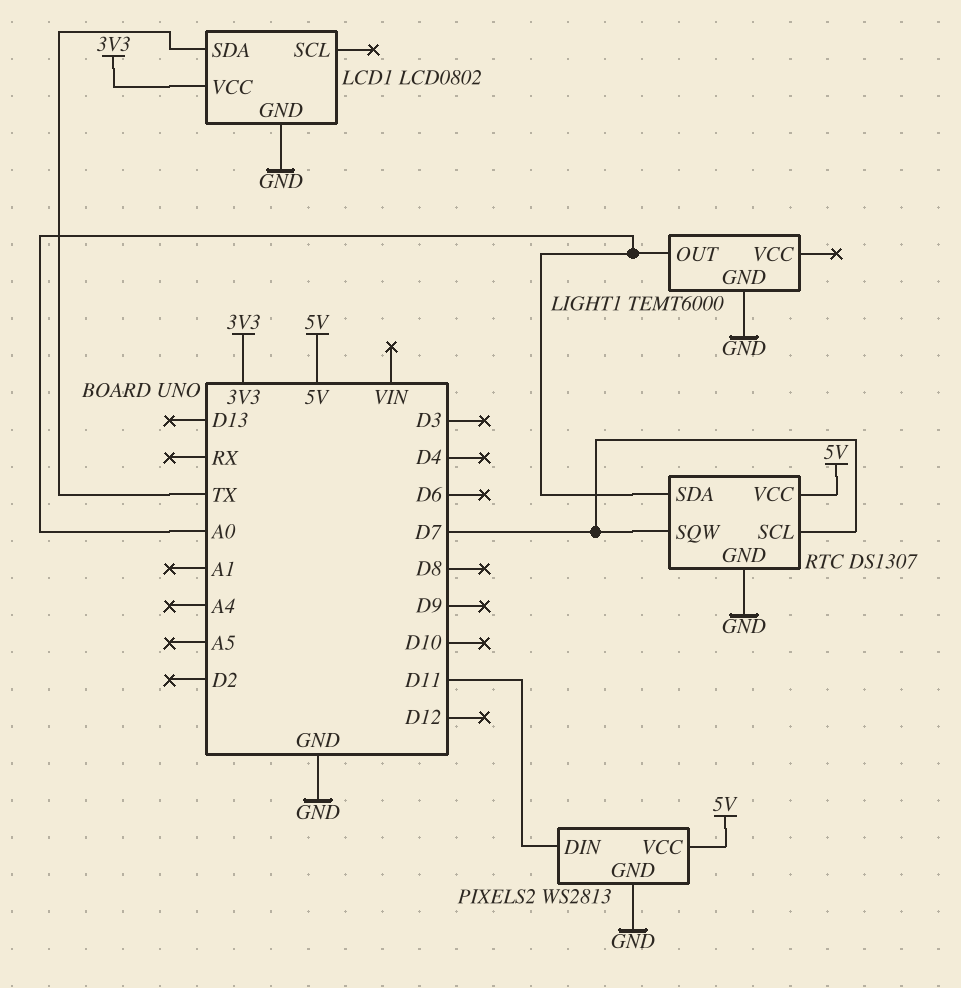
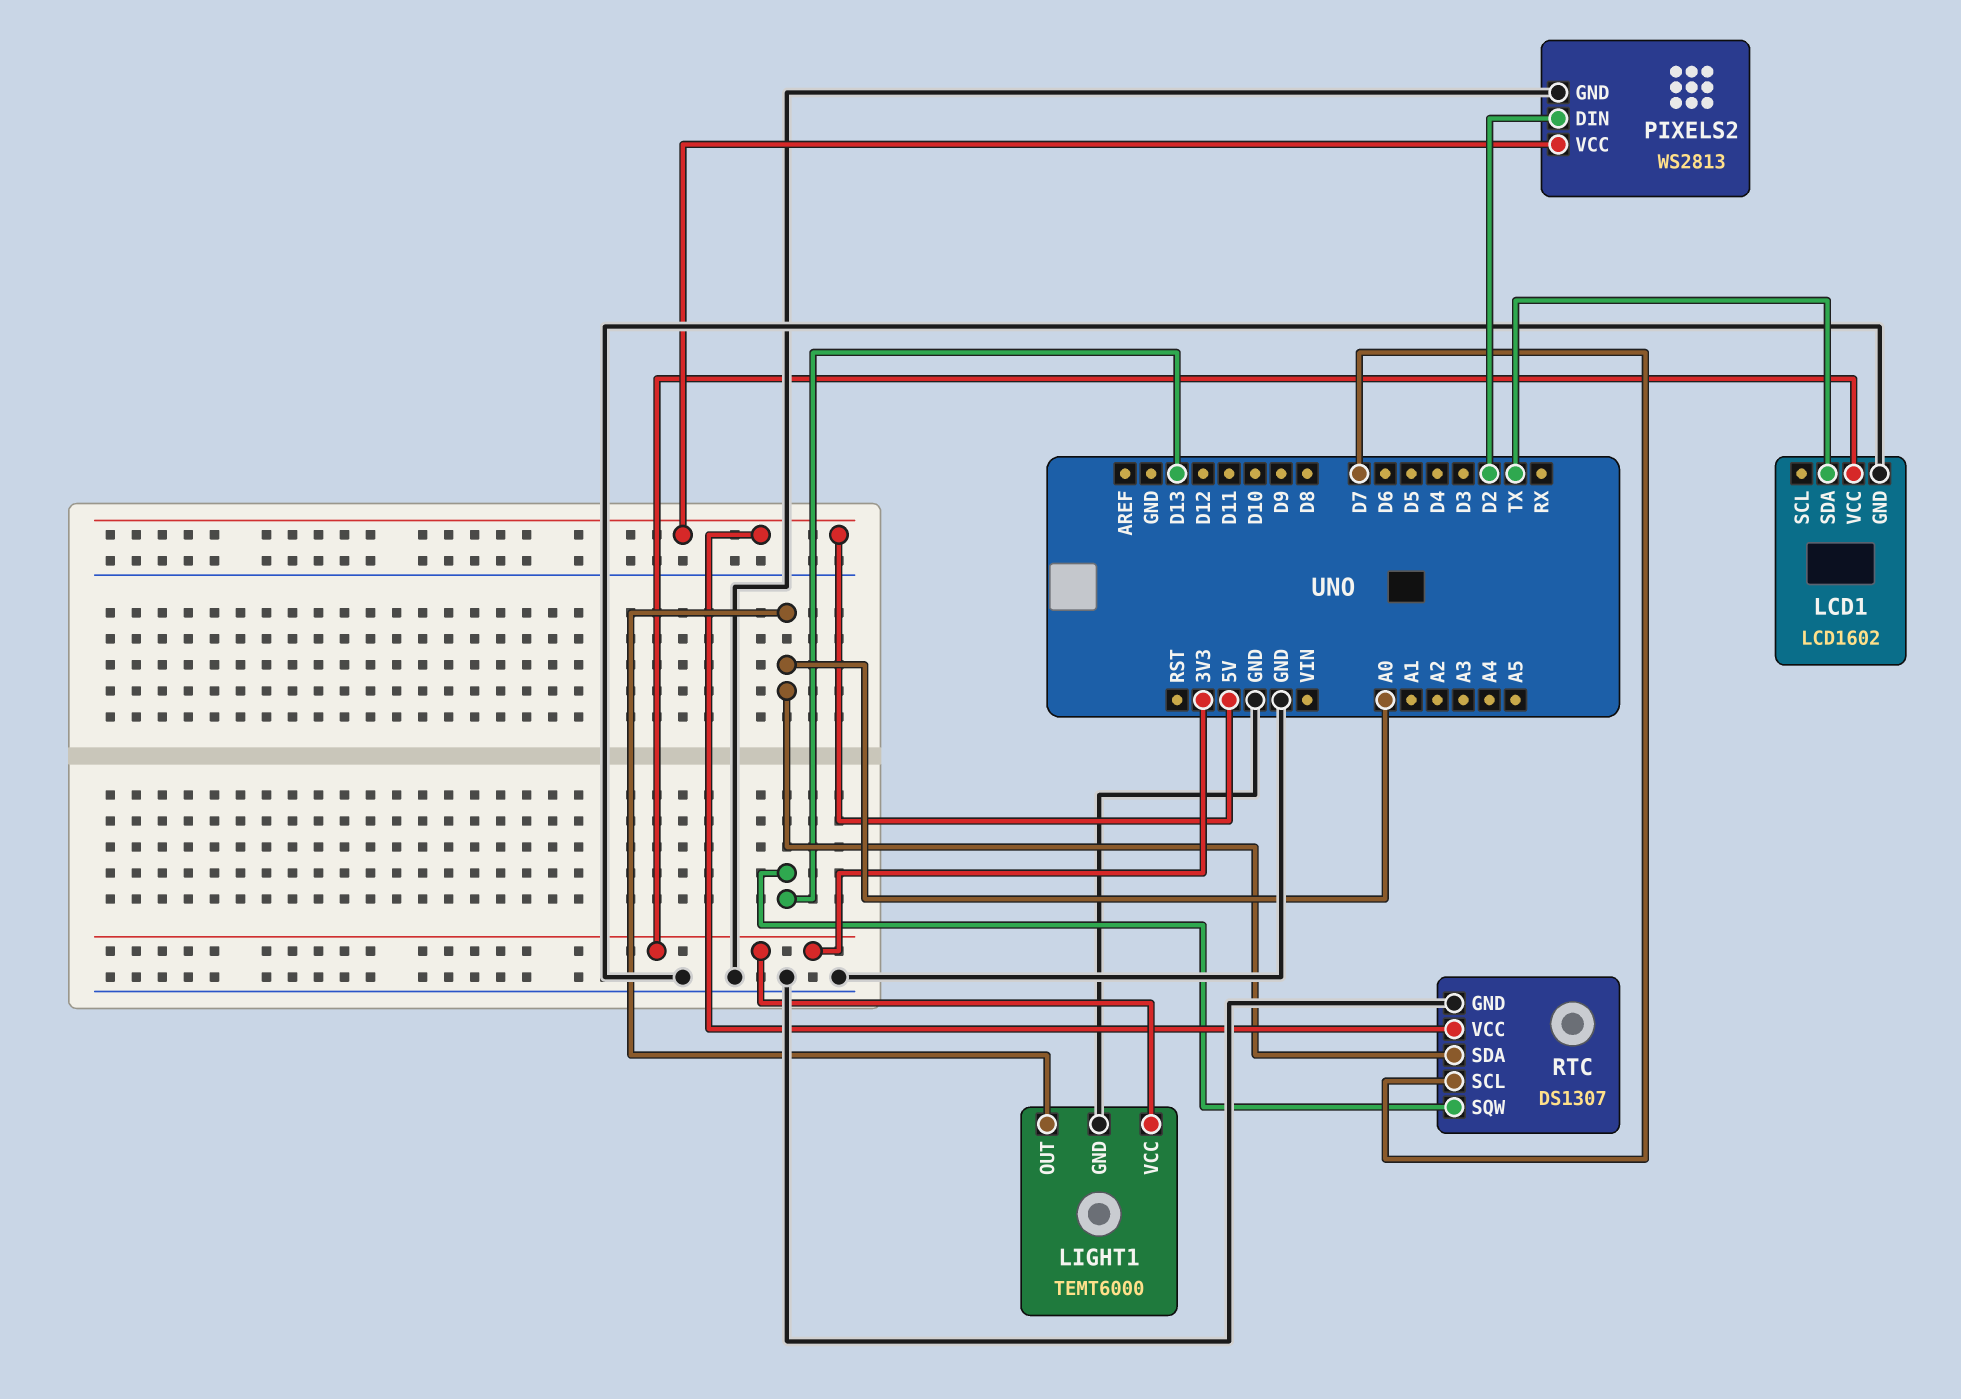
LCD1: LCD0802 -> LCD1602
LIGHT1 pin VCC: none -> 3V3
PIXELS2 pin DIN: D11 -> D2
RTC pin SQW: D7 -> D13

